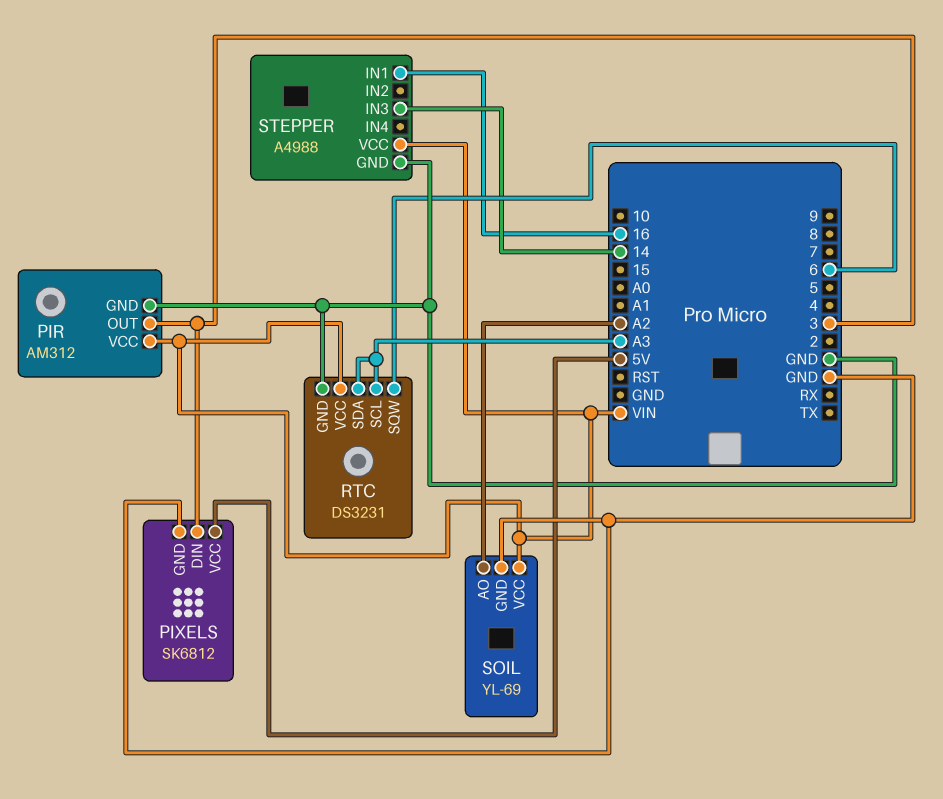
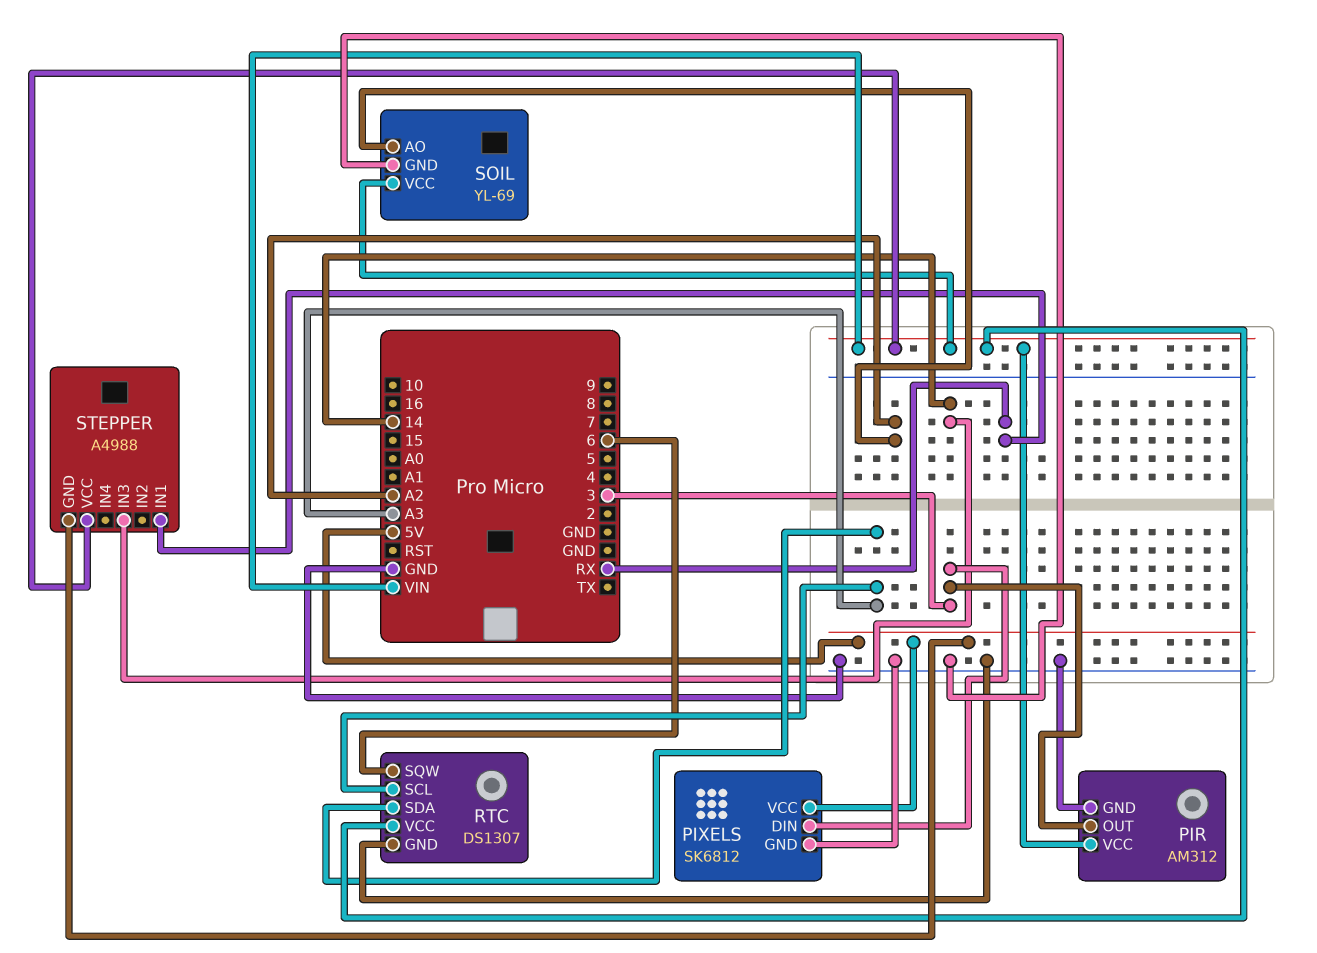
RTC: DS3231 -> DS1307
STEPPER pin GND: GND -> 5V
STEPPER pin IN1: 16 -> RX

